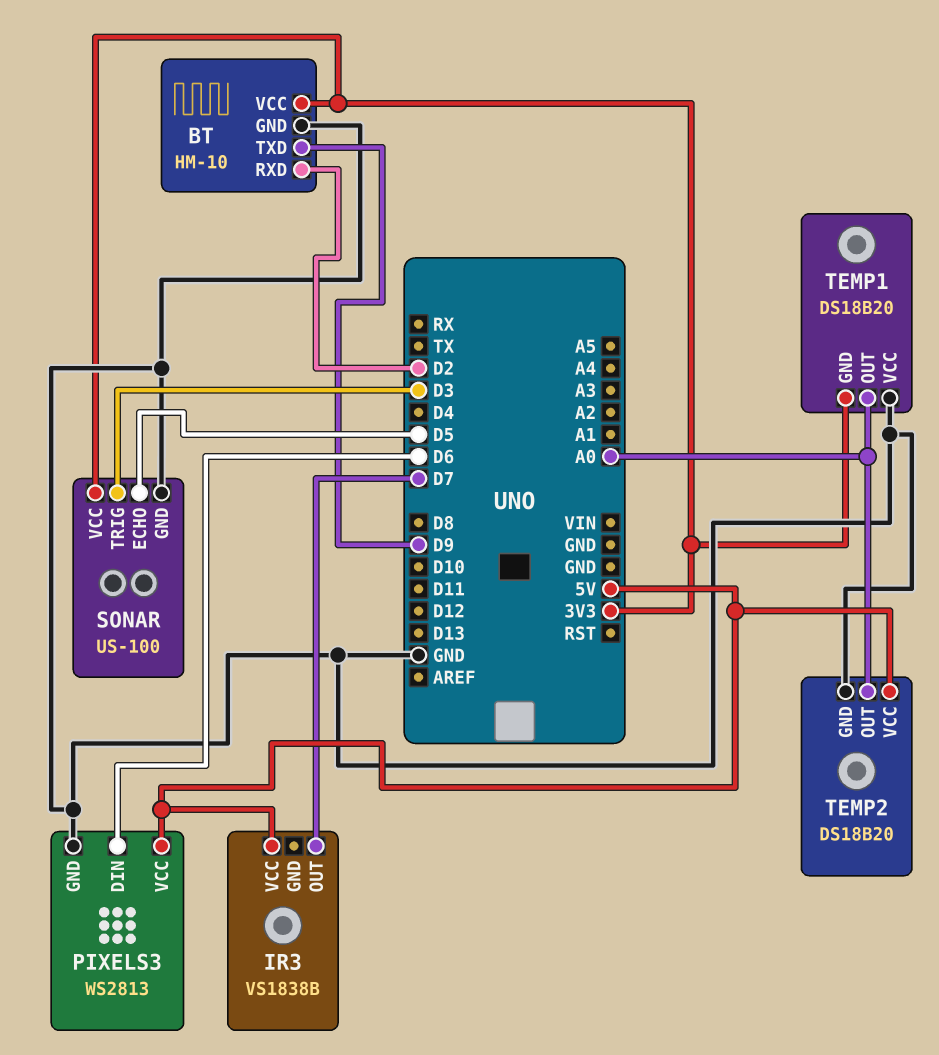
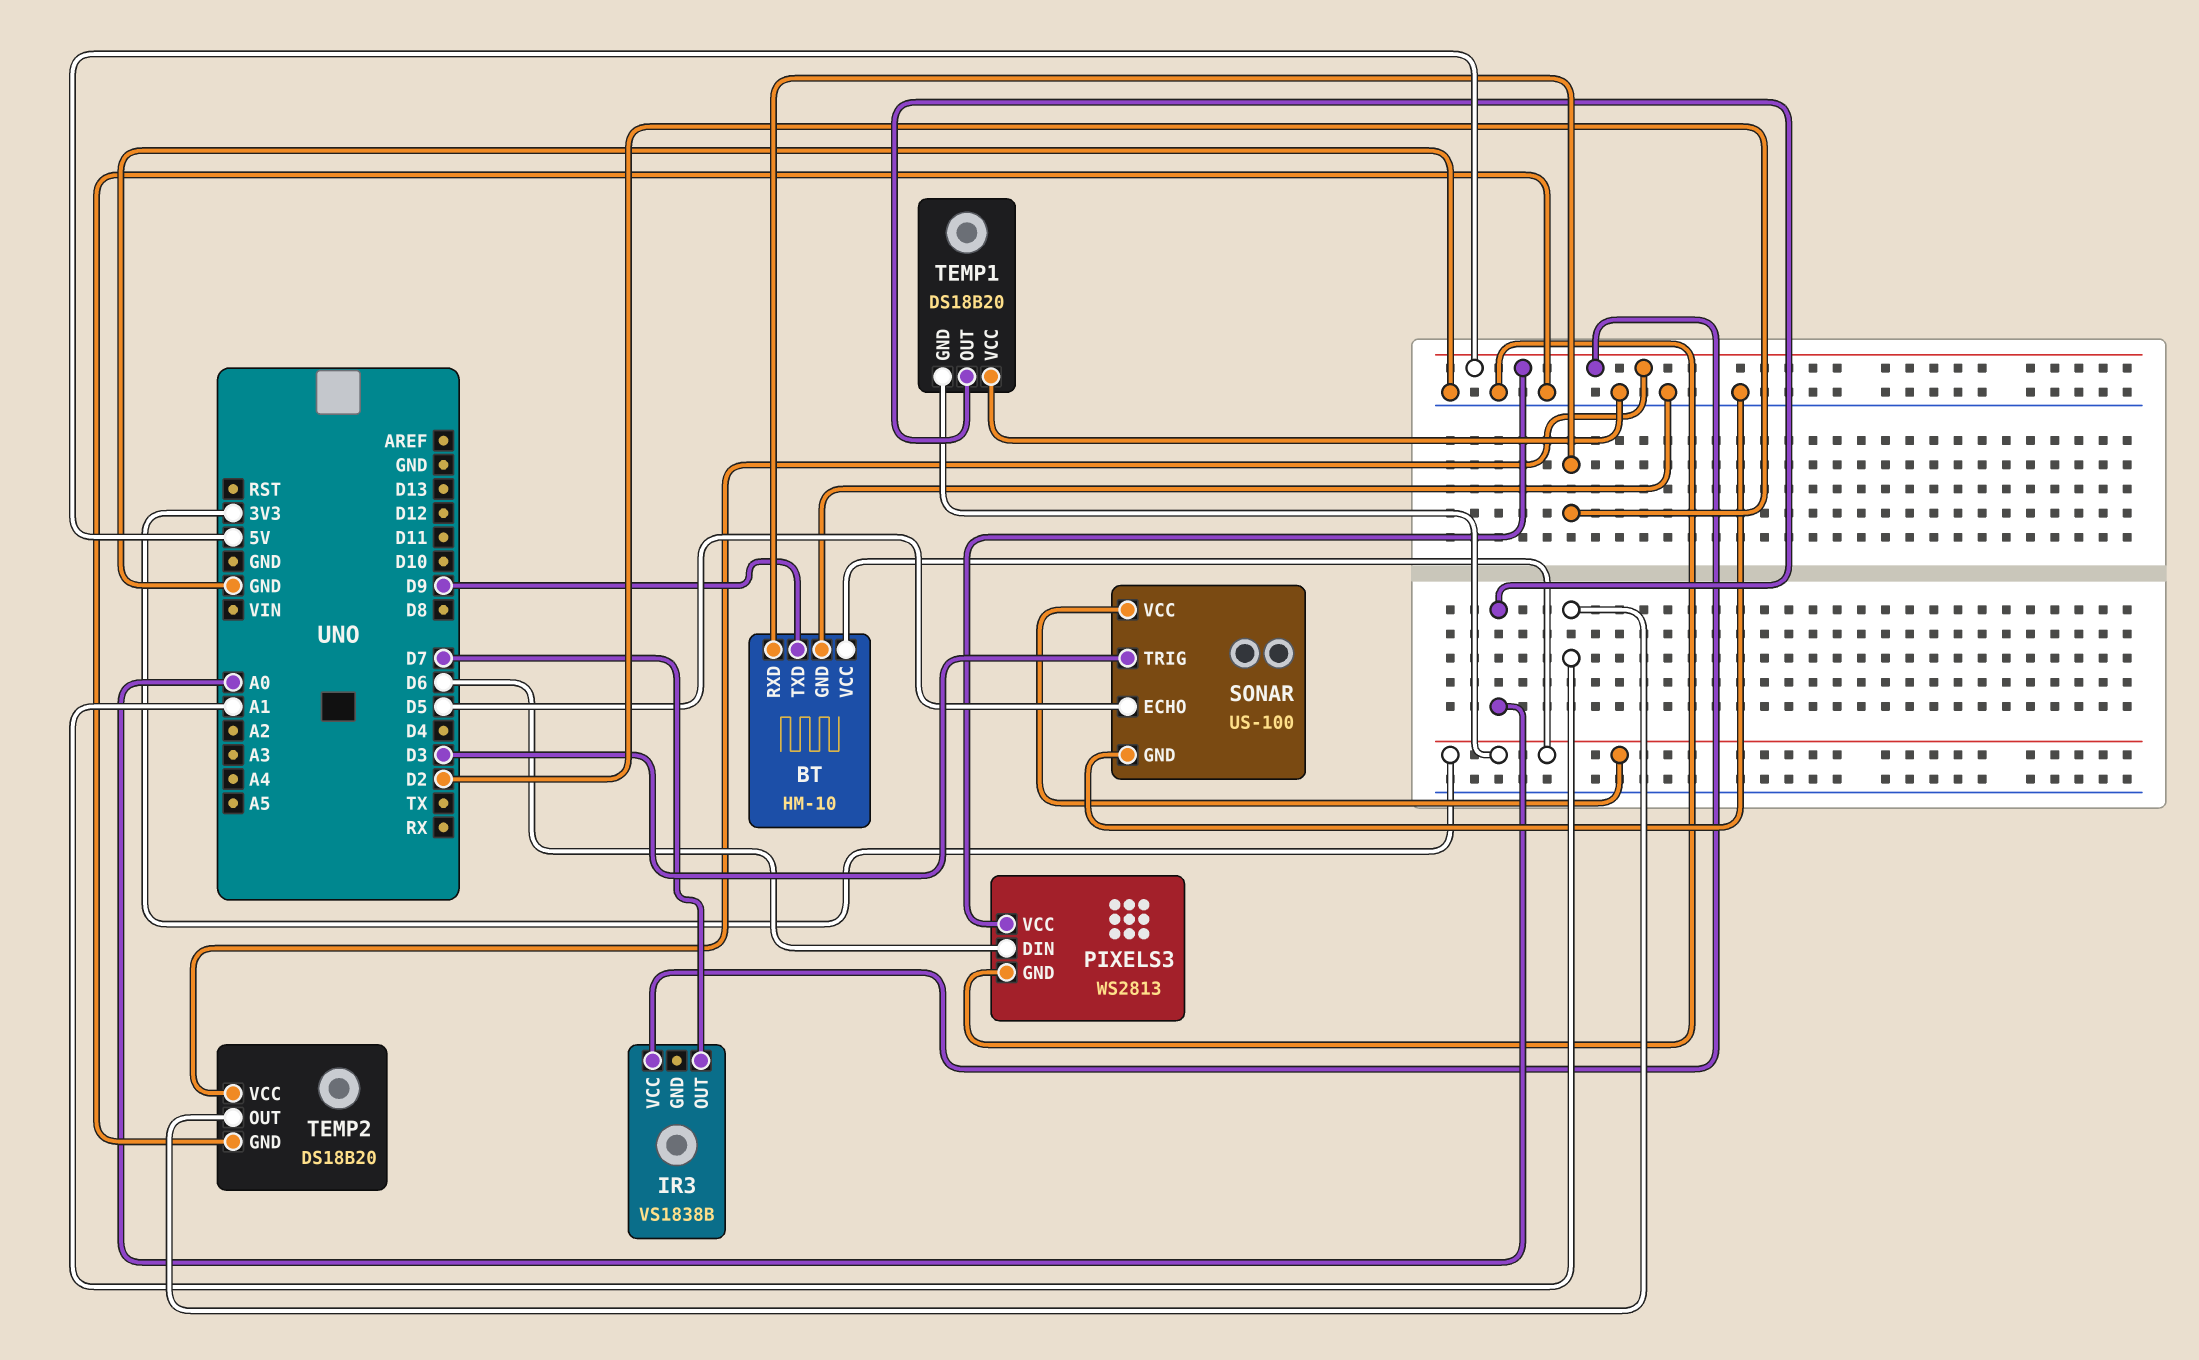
TEMP2 pin OUT: A0 -> A1

